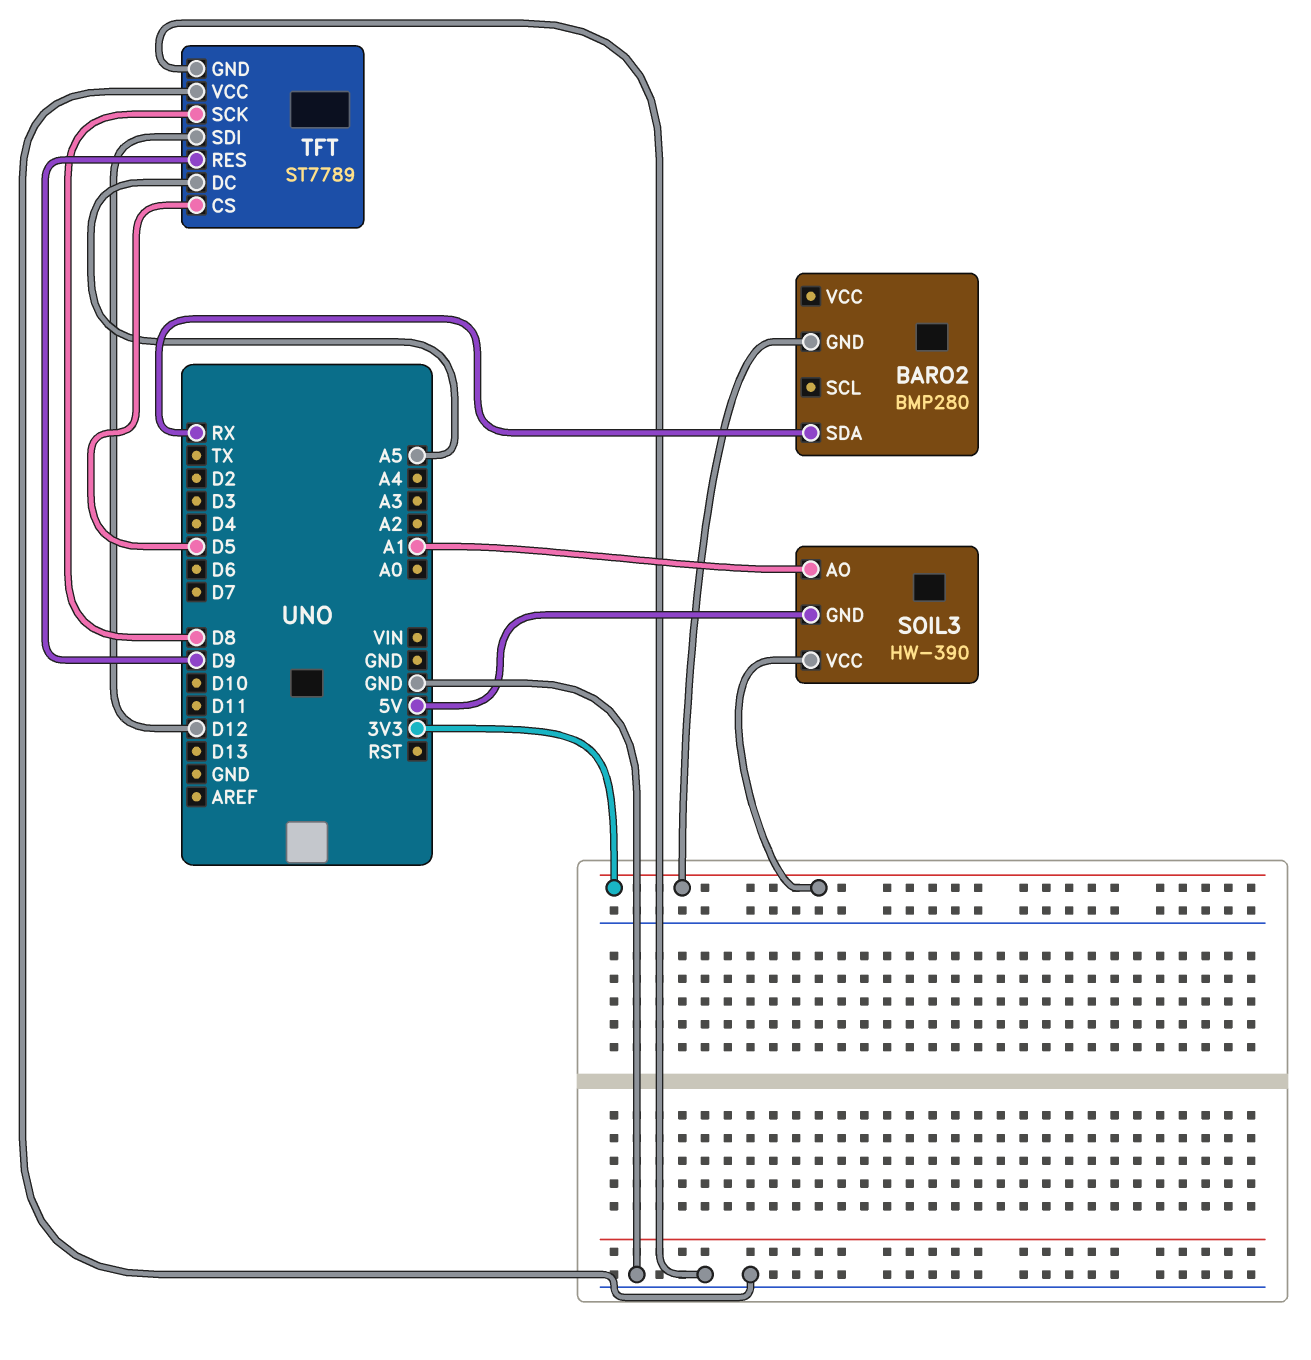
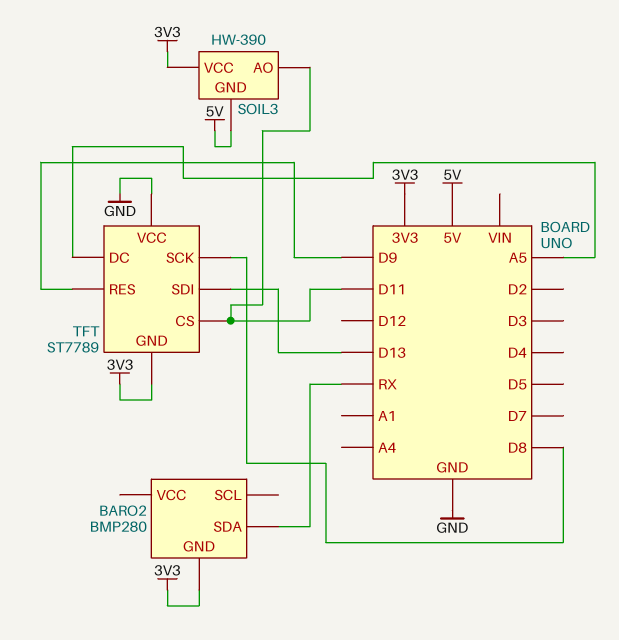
SOIL3 pin AO: A1 -> D11
TFT pin CS: D5 -> D11
TFT pin GND: GND -> 3V3
TFT pin SDI: D12 -> D13

